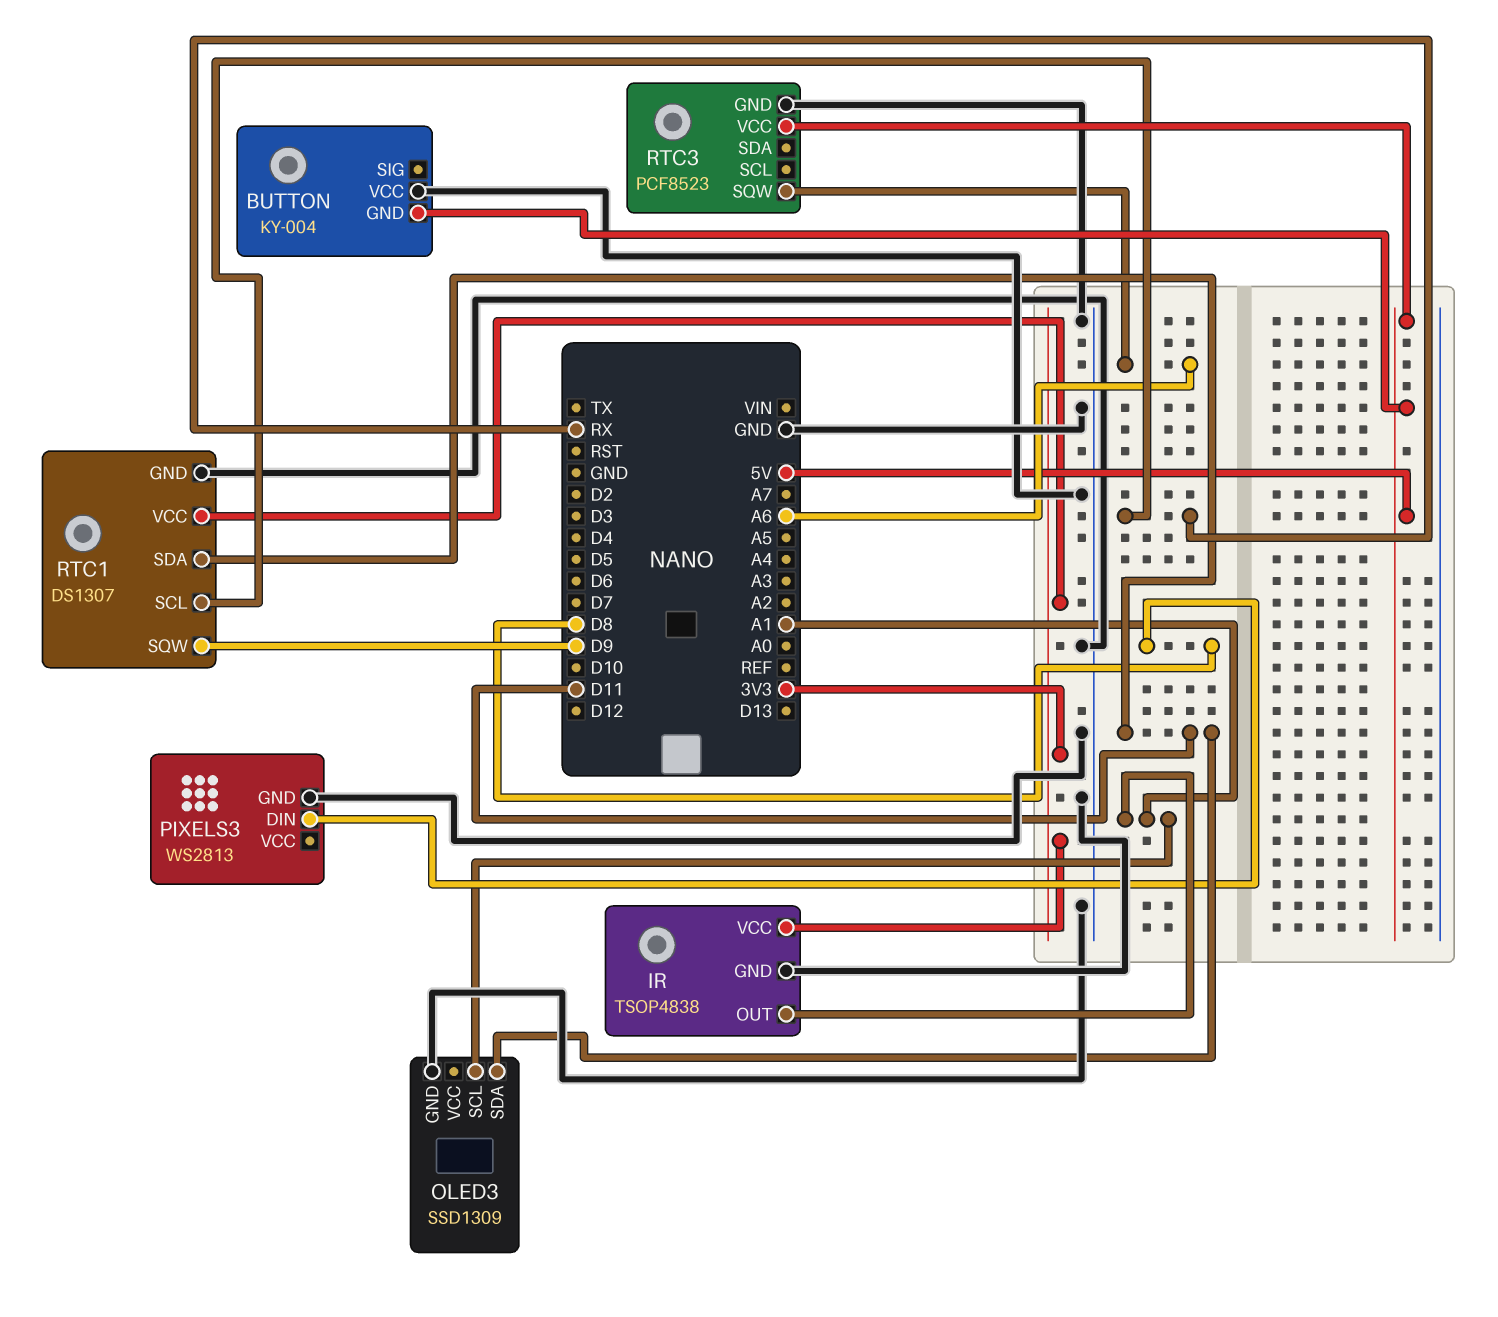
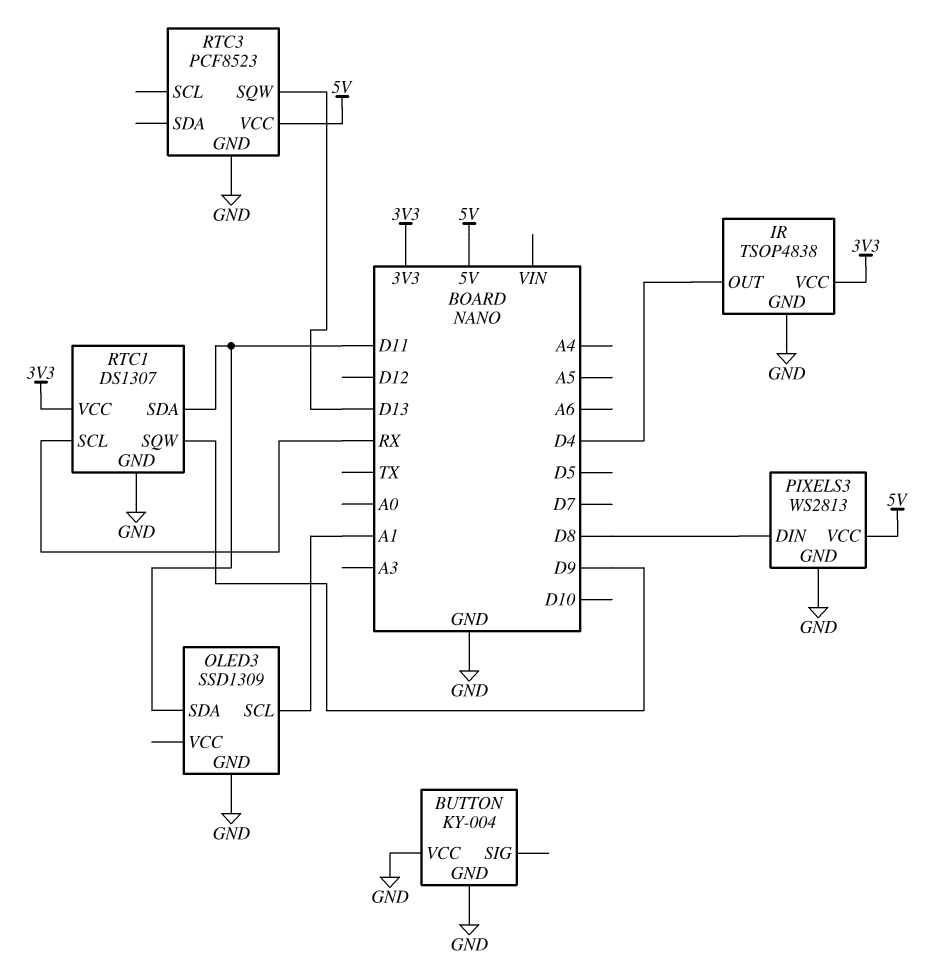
BUTTON pin GND: 5V -> GND
IR pin OUT: A1 -> D4
PIXELS3 pin VCC: none -> 5V
RTC3 pin SQW: A6 -> D13

